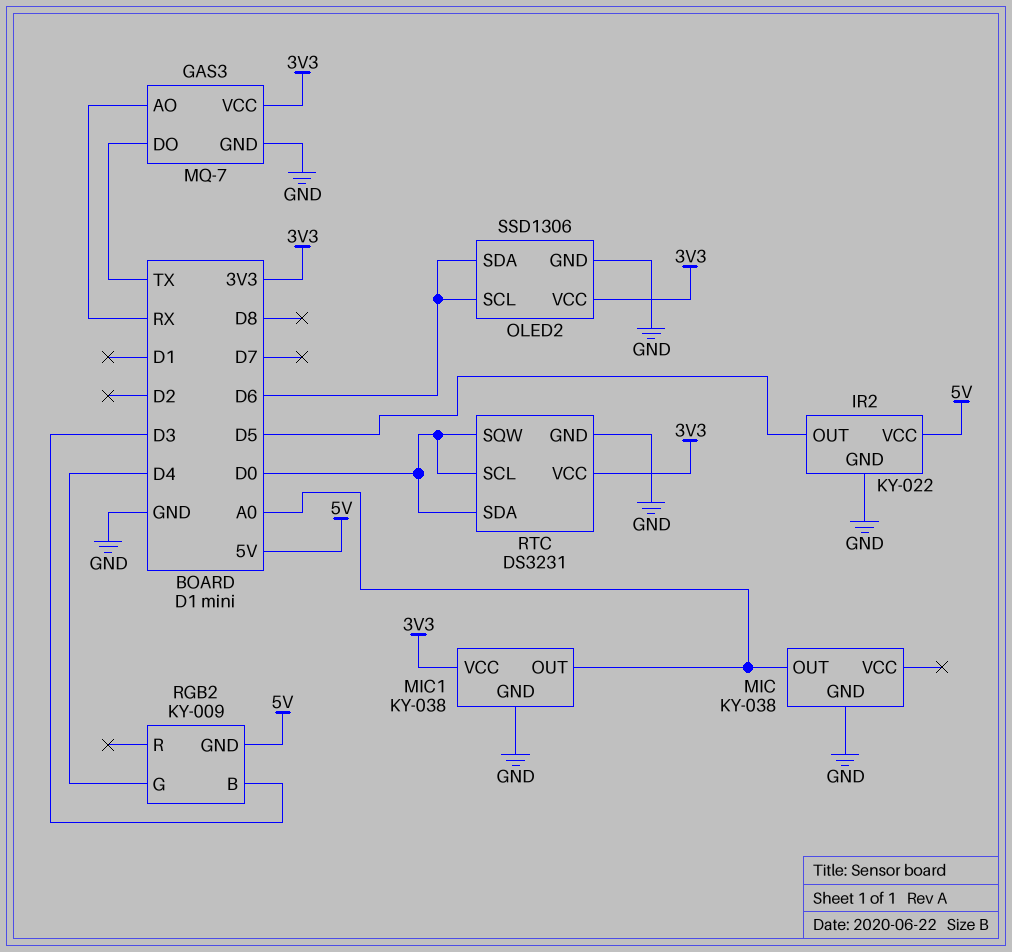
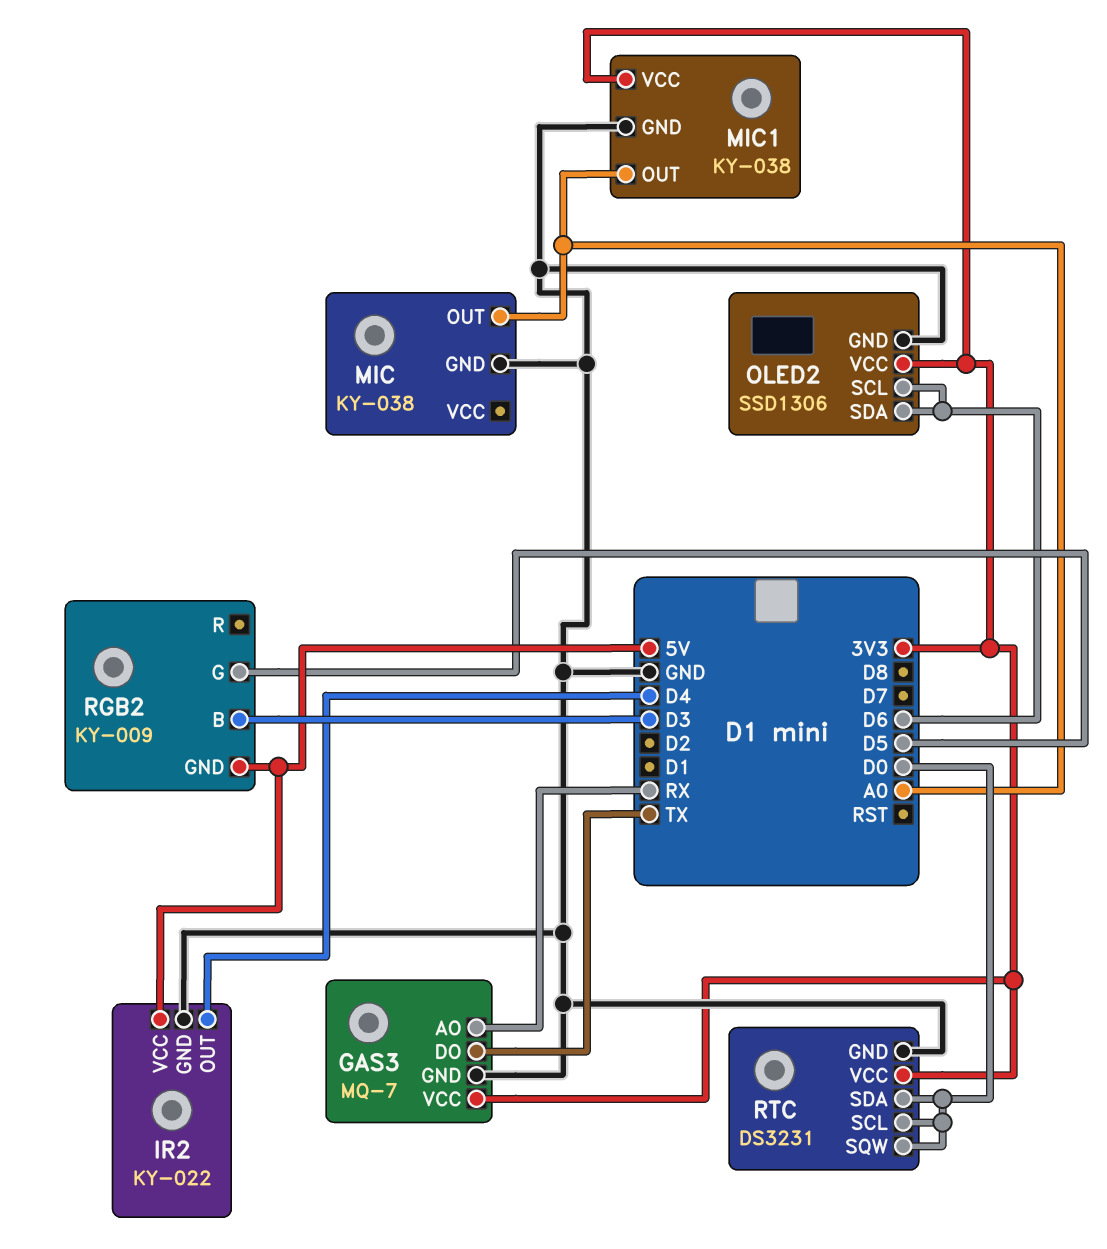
IR2 pin OUT: D5 -> D4
RGB2 pin G: D4 -> D5

